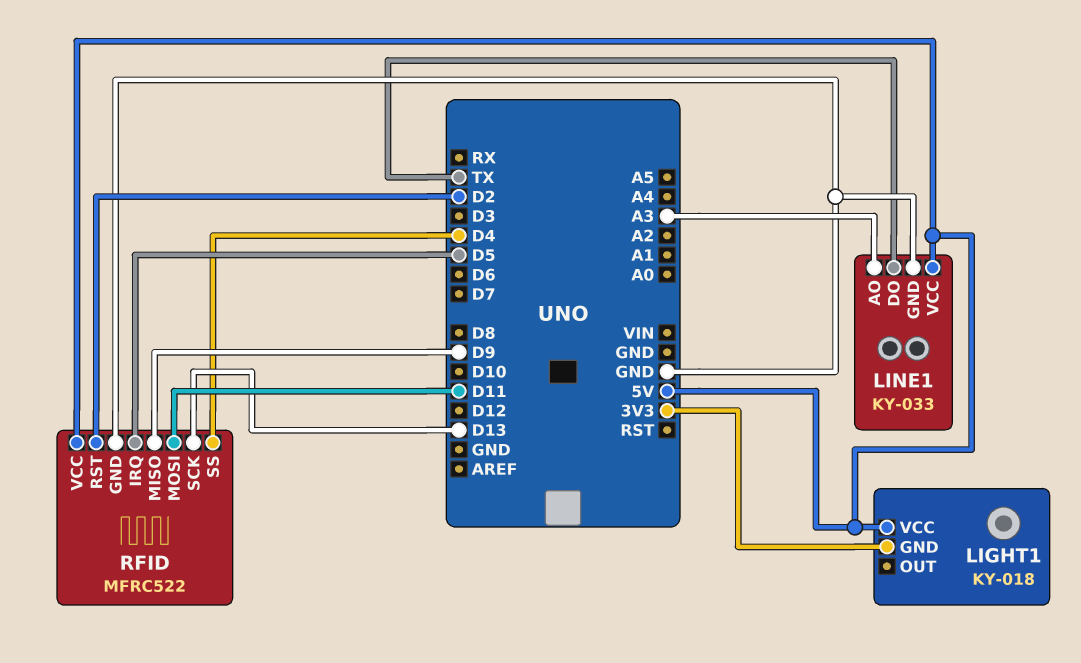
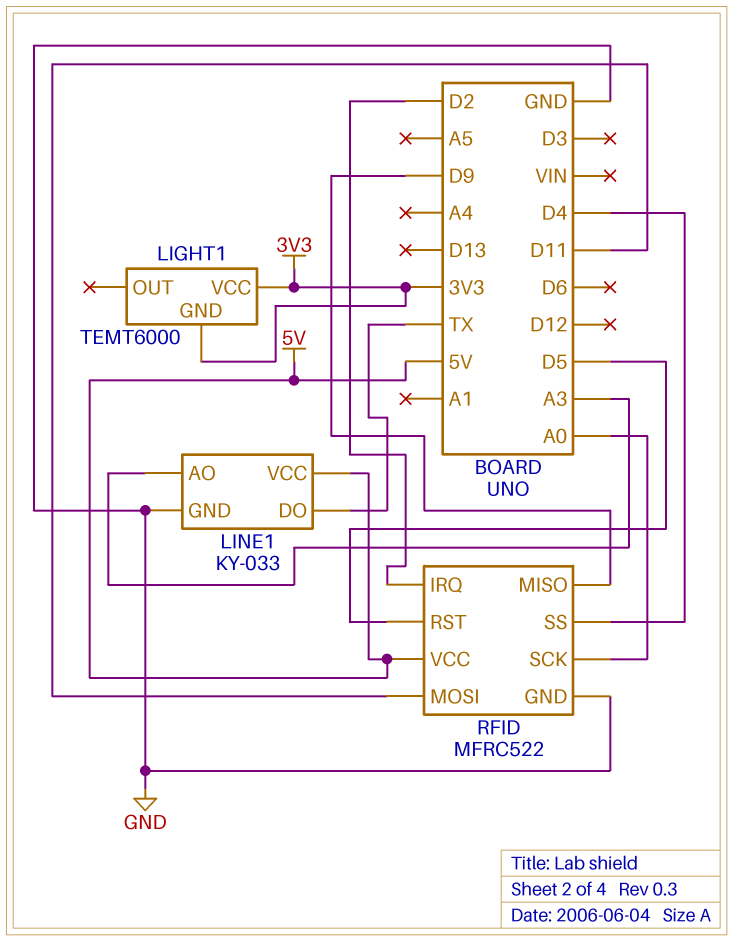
LIGHT1: KY-018 -> TEMT6000
LIGHT1 pin VCC: 5V -> 3V3
RFID pin IRQ: D5 -> D2
RFID pin RST: D2 -> D5
RFID pin SCK: D13 -> A0

